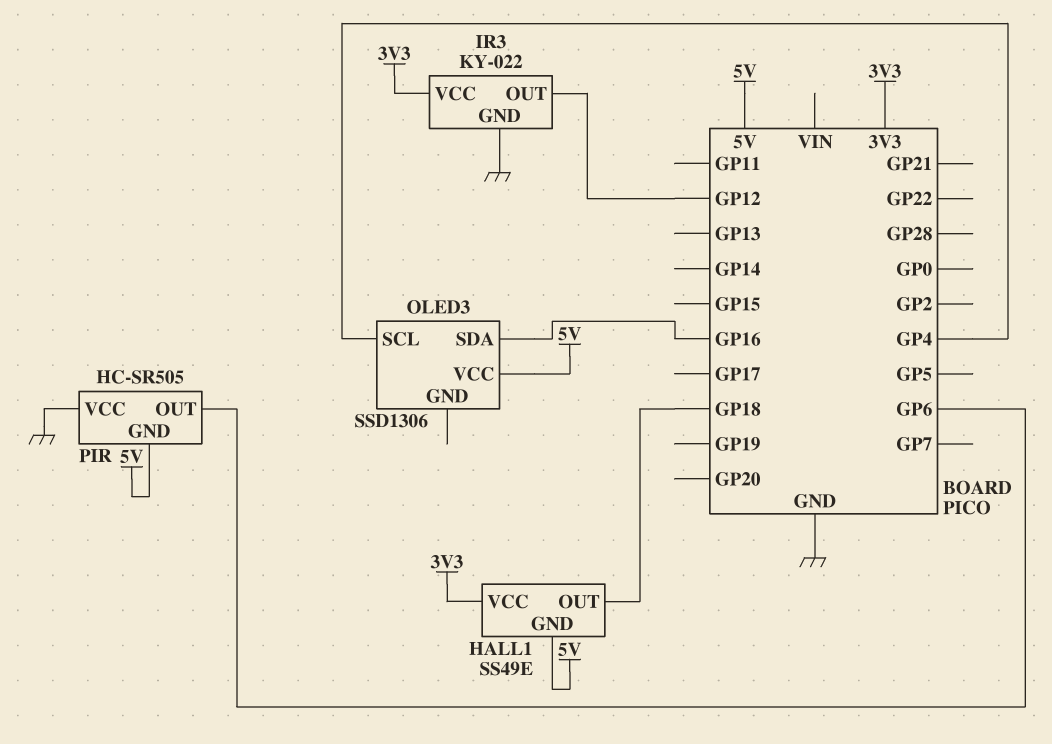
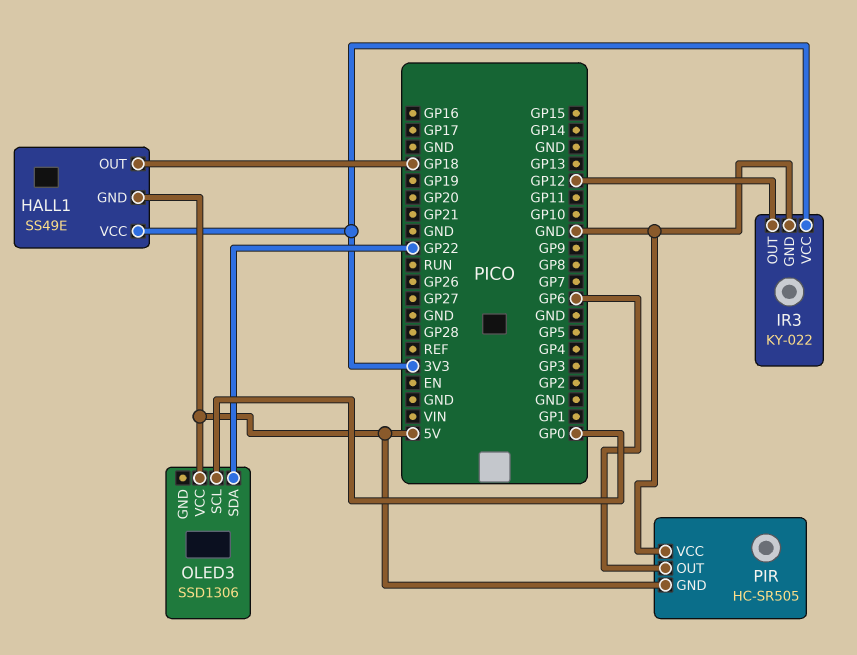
OLED3 pin SCL: GP4 -> GP0
OLED3 pin SDA: GP16 -> GP22

